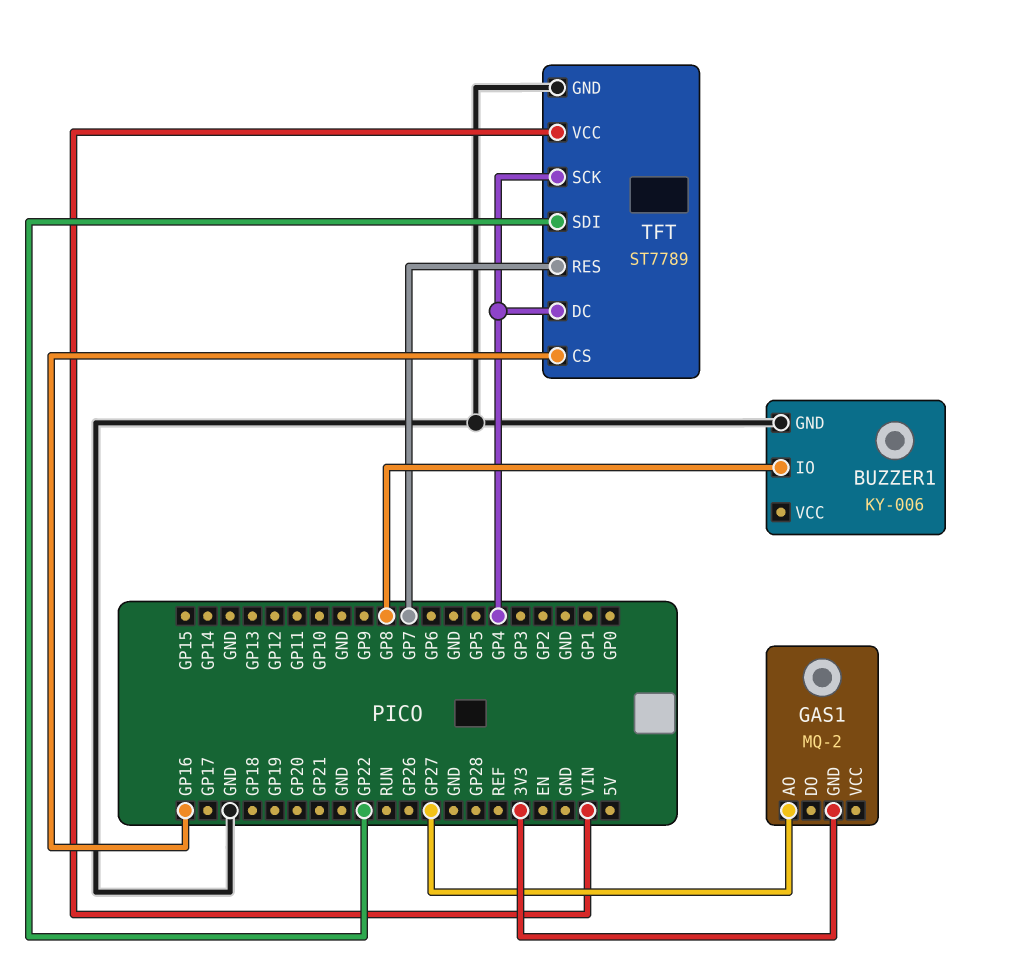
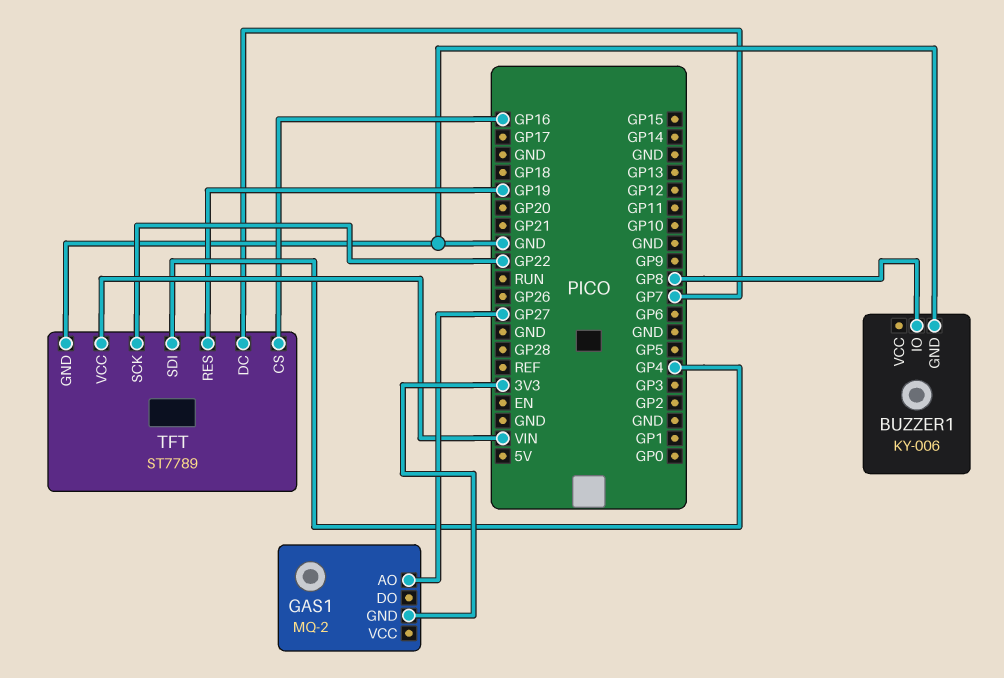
TFT pin DC: GP4 -> GP7
TFT pin RES: GP7 -> GP19
TFT pin SCK: GP4 -> GP22
TFT pin SDI: GP22 -> GP4

